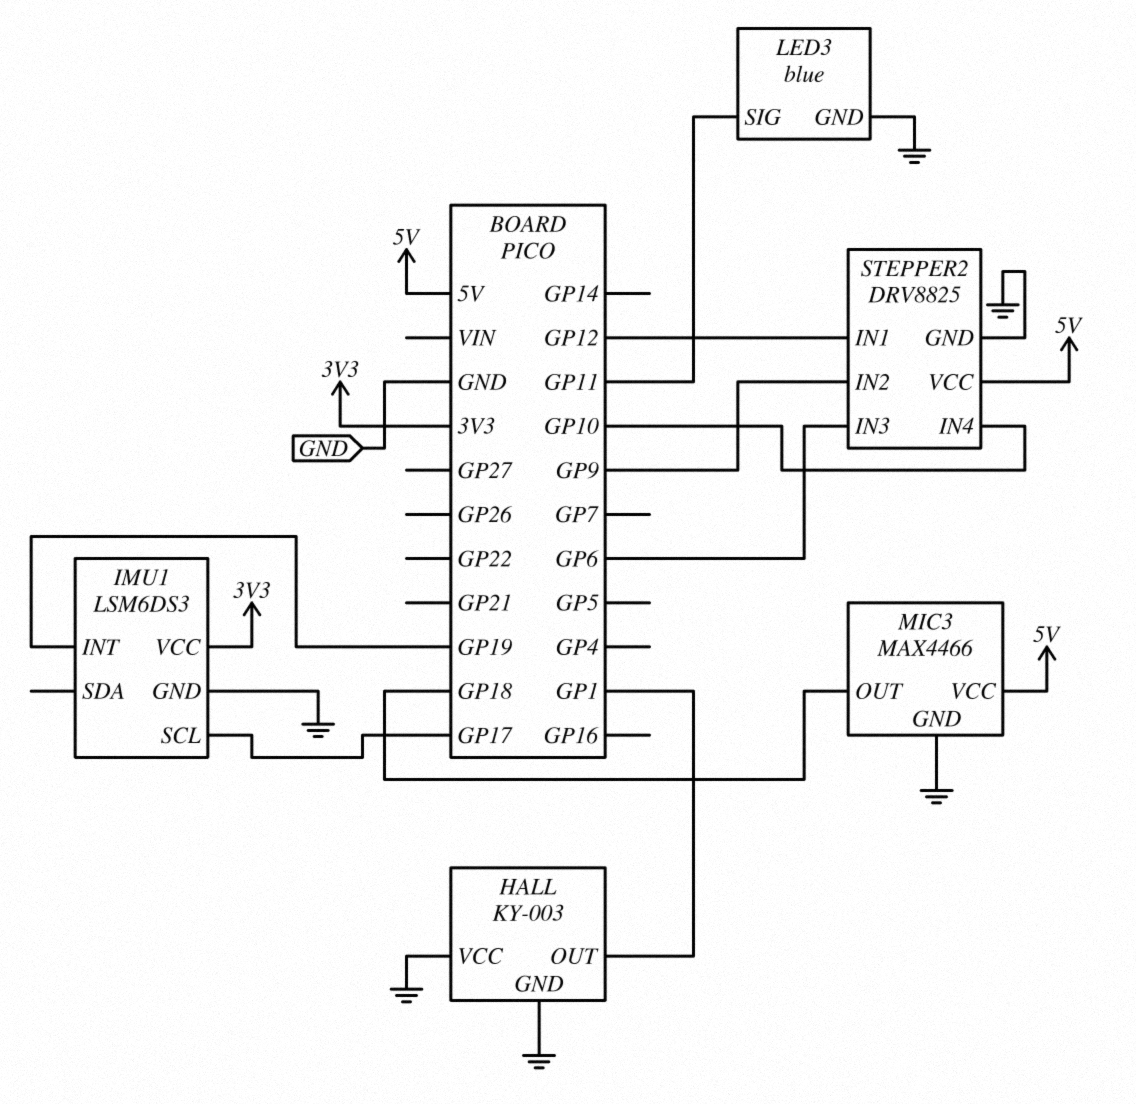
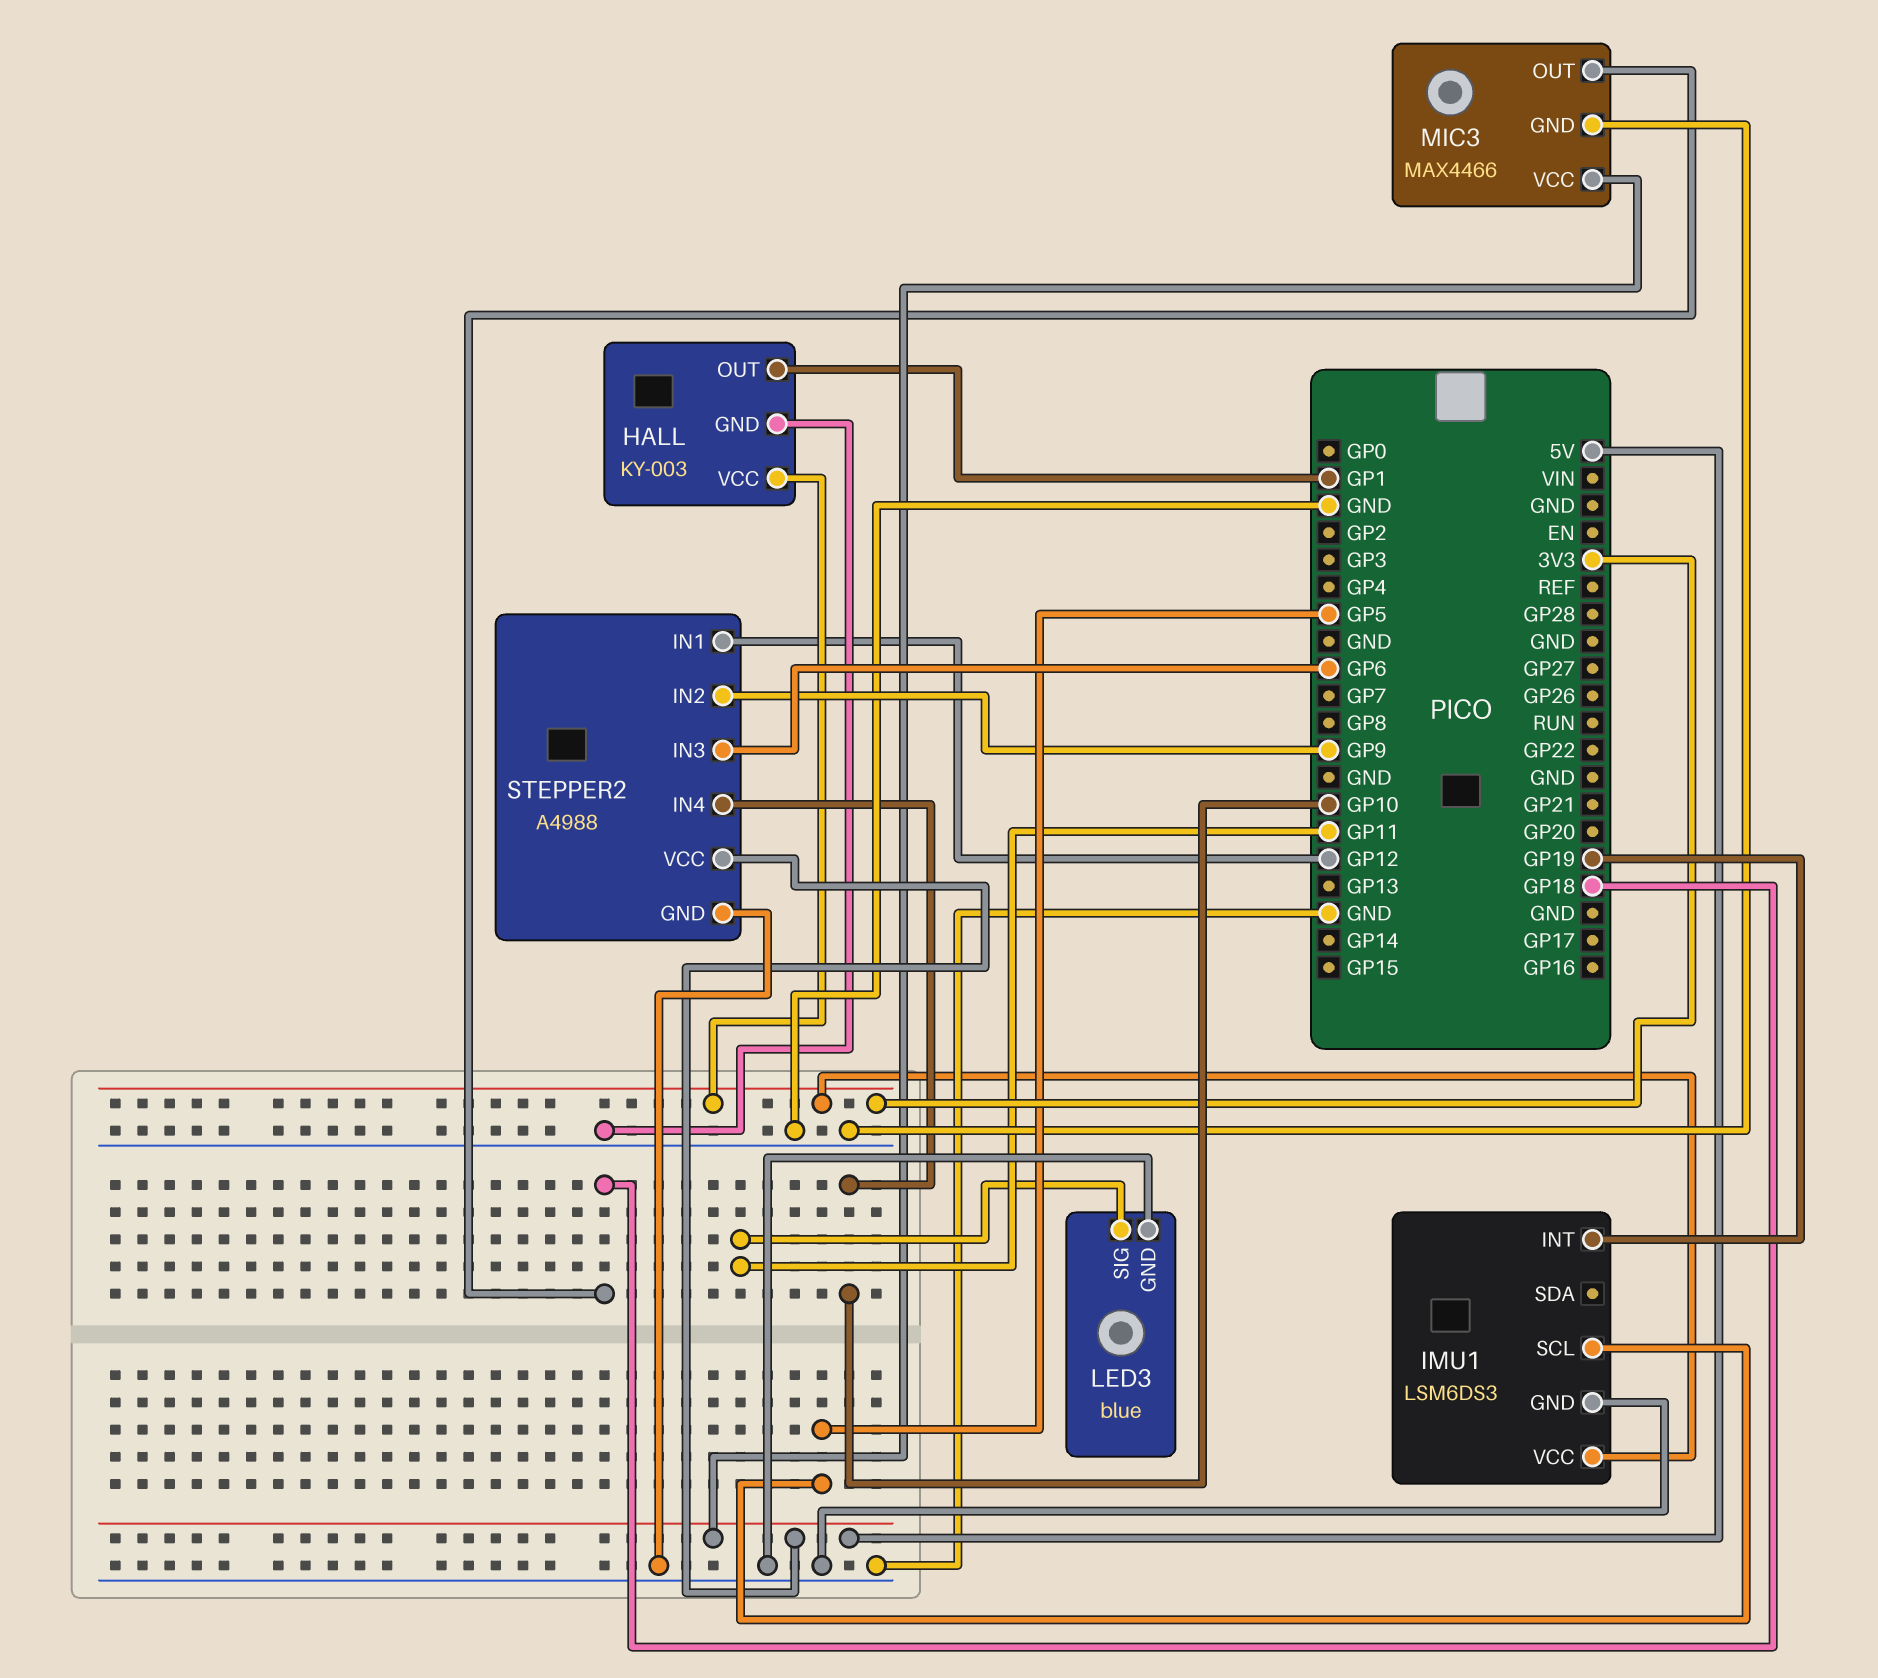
HALL pin VCC: GND -> 3V3
IMU1 pin SCL: GP17 -> GP5
STEPPER2: DRV8825 -> A4988

